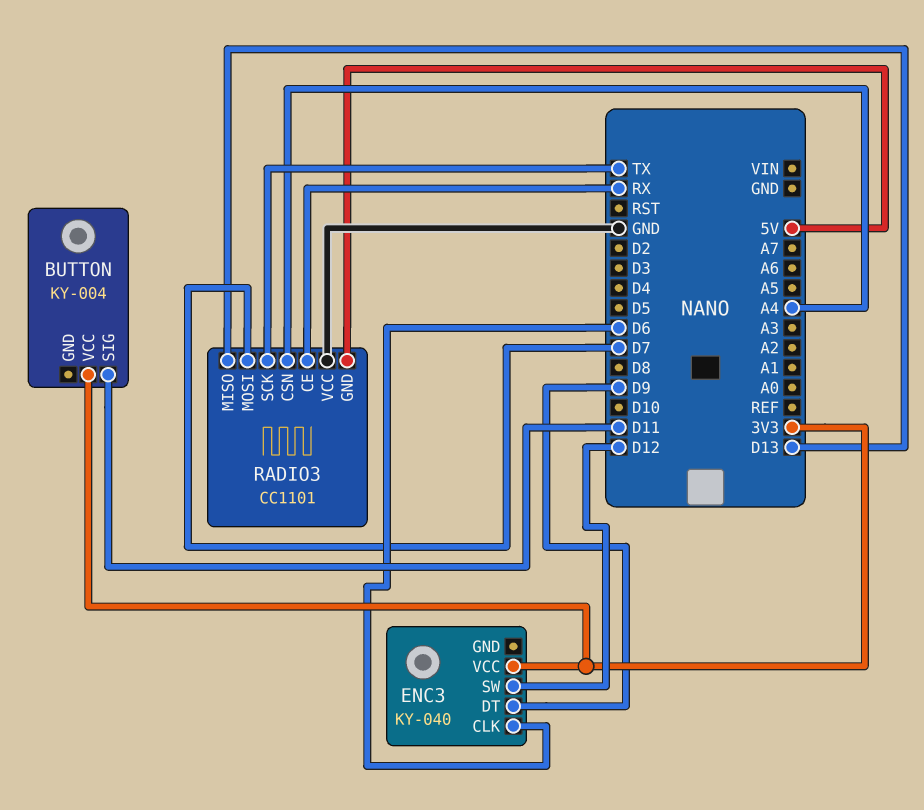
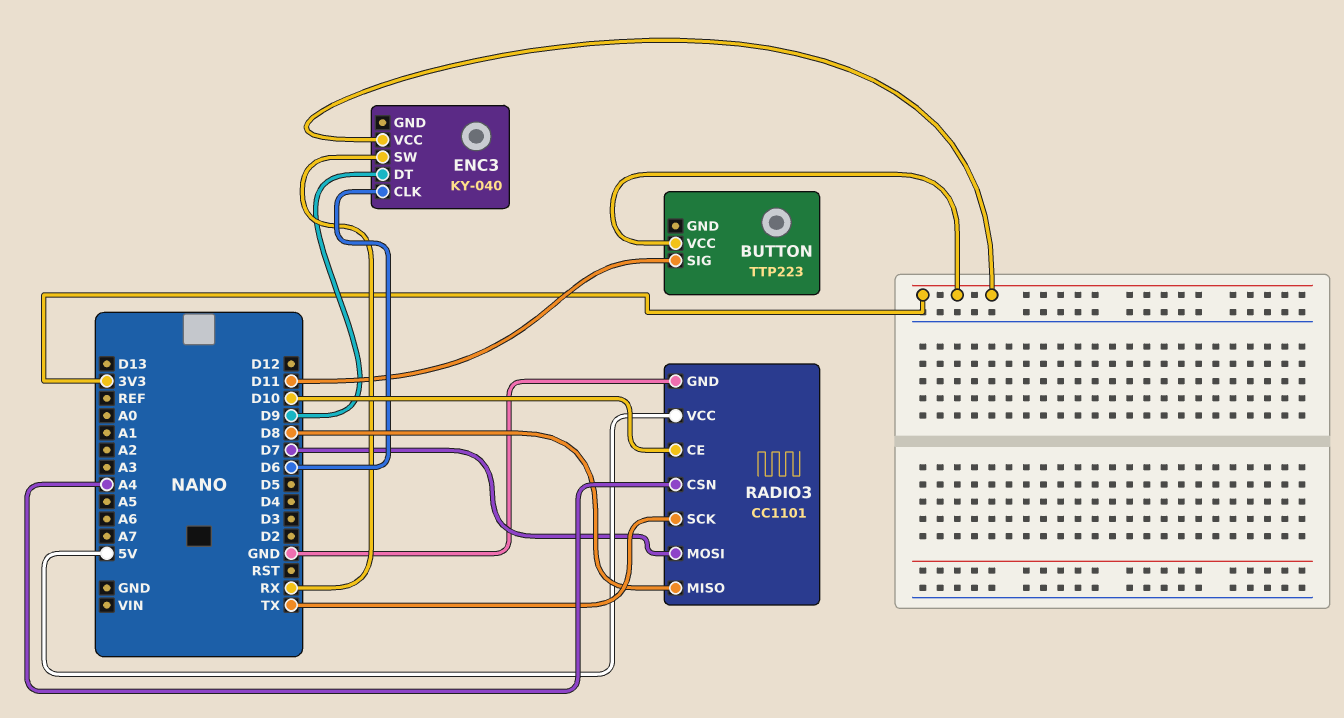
BUTTON: KY-004 -> TTP223
ENC3 pin SW: D12 -> RX
RADIO3 pin CE: RX -> D10
RADIO3 pin GND: 5V -> GND
RADIO3 pin MISO: D13 -> D8
RADIO3 pin VCC: GND -> 5V

